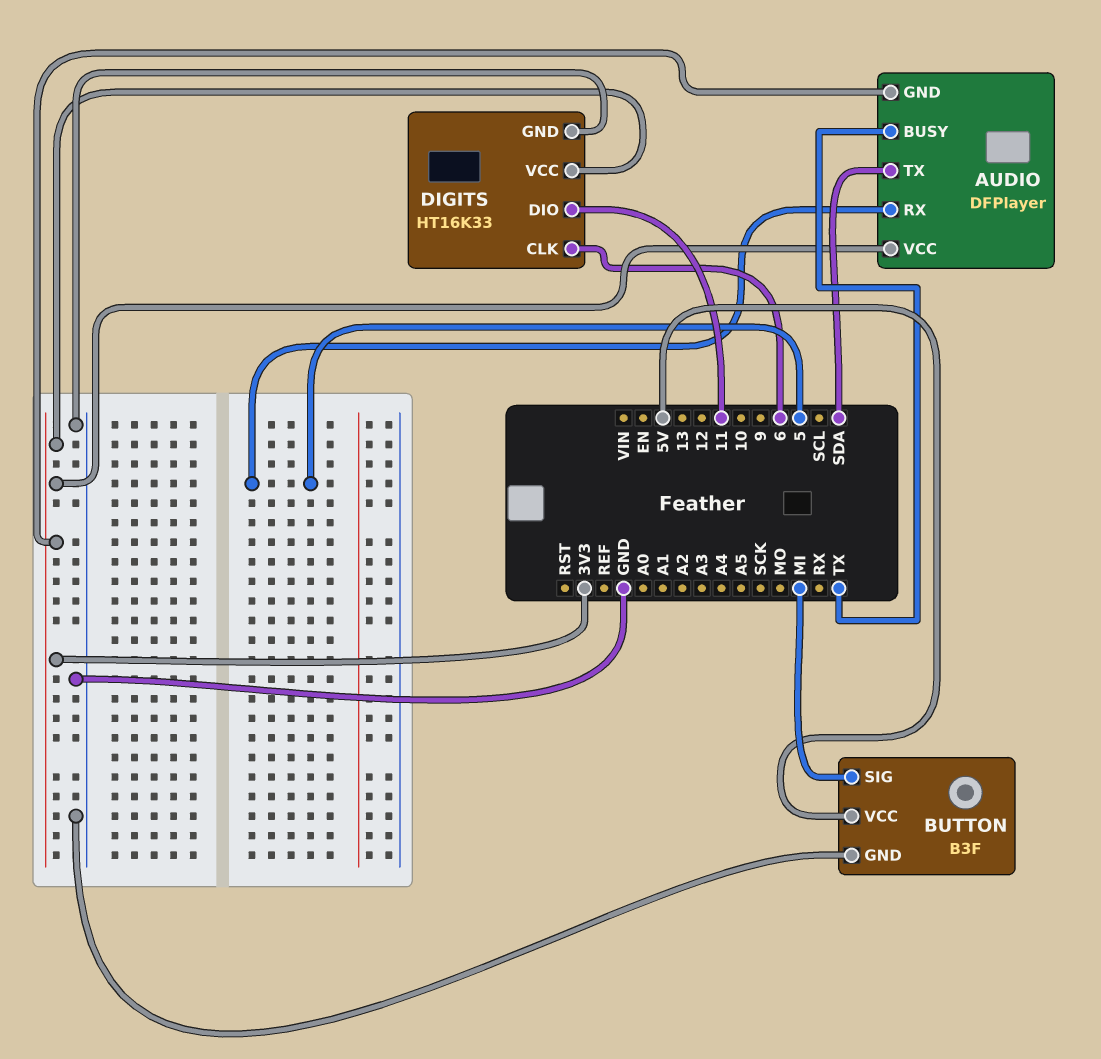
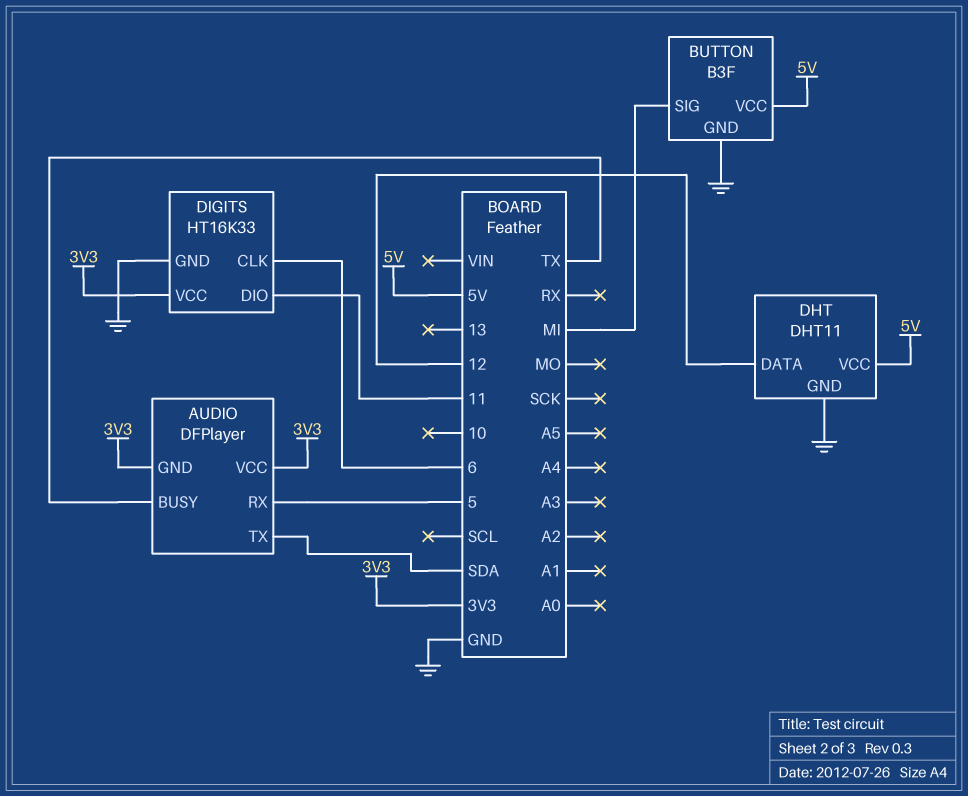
DHT: none -> DHT11
DHT pin DATA: none -> 12
DHT pin GND: none -> GND
DHT pin VCC: none -> 5V

